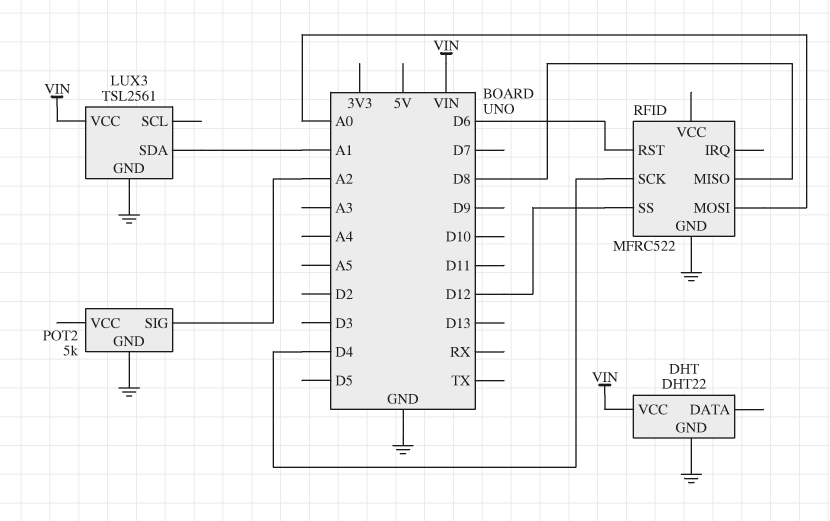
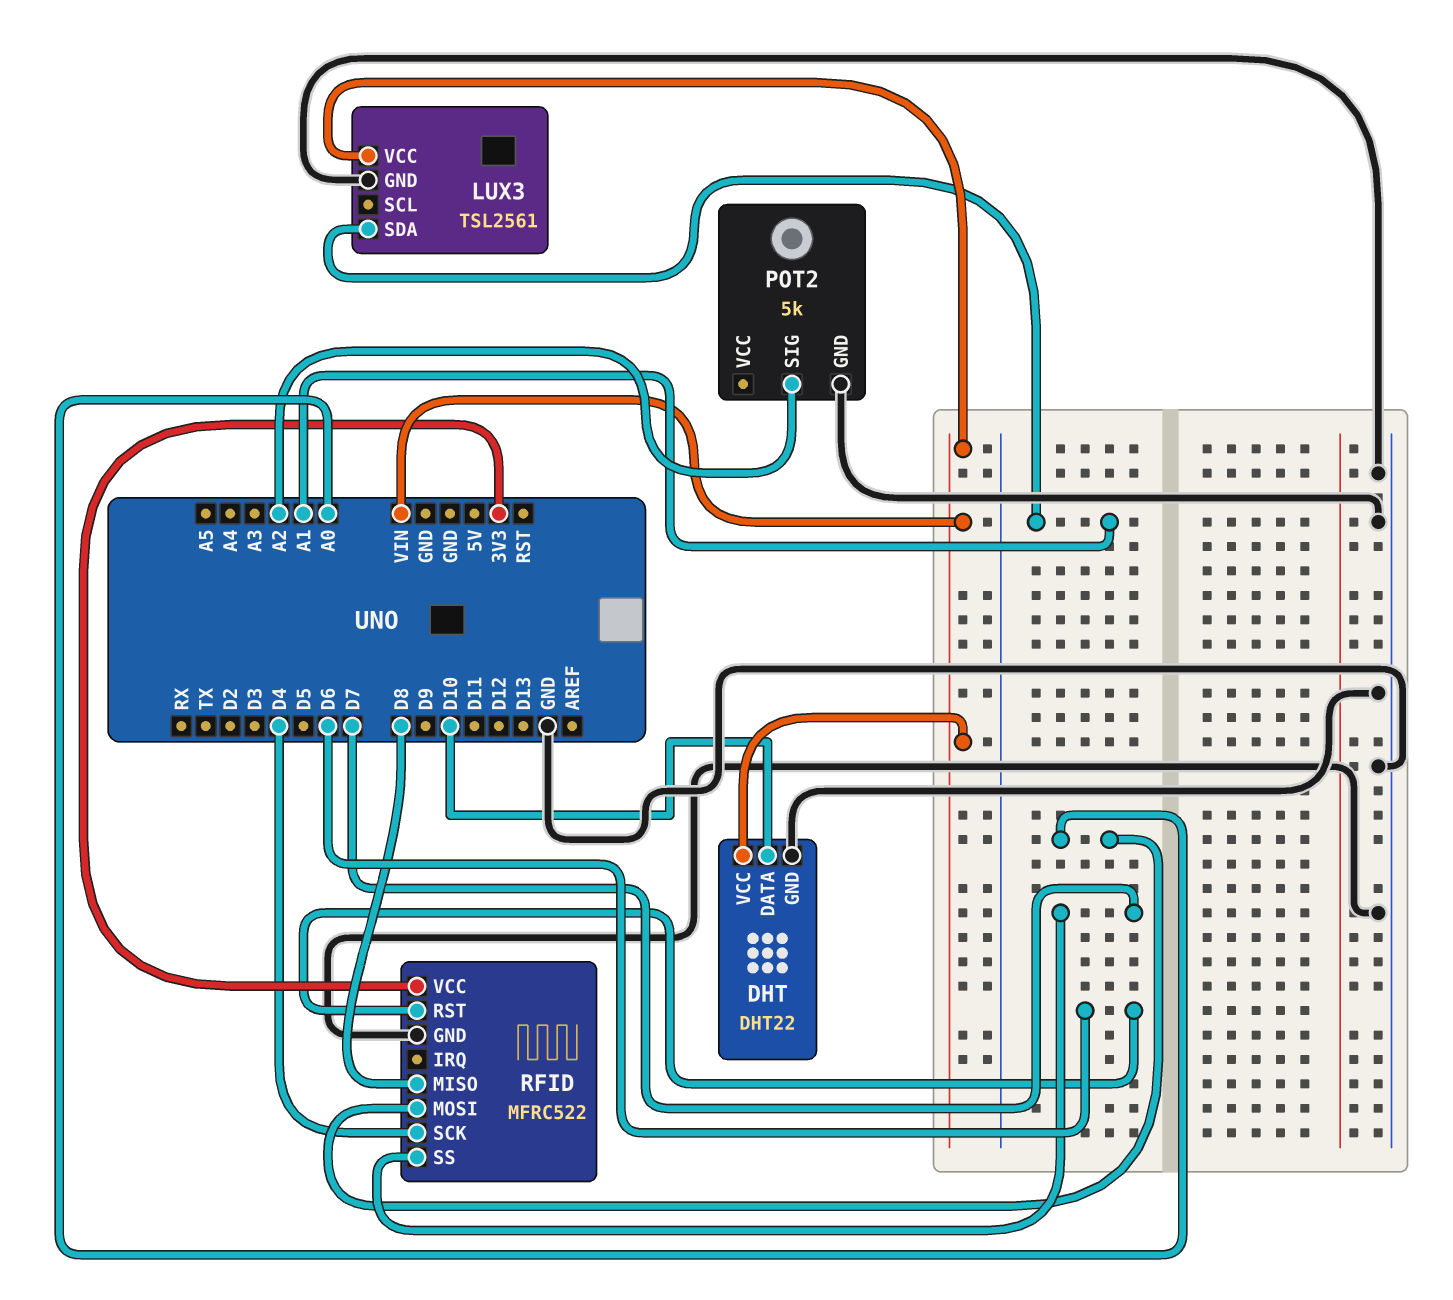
DHT pin DATA: none -> D10
RFID pin SS: D12 -> D7
RFID pin VCC: none -> 3V3

